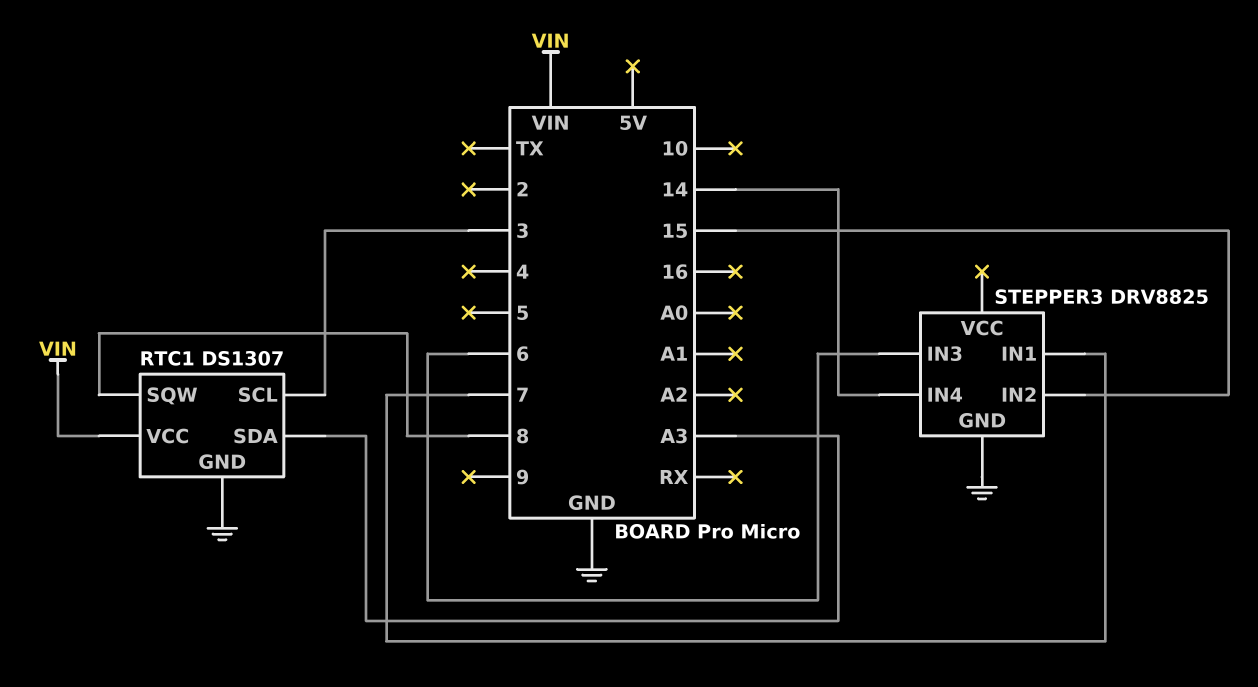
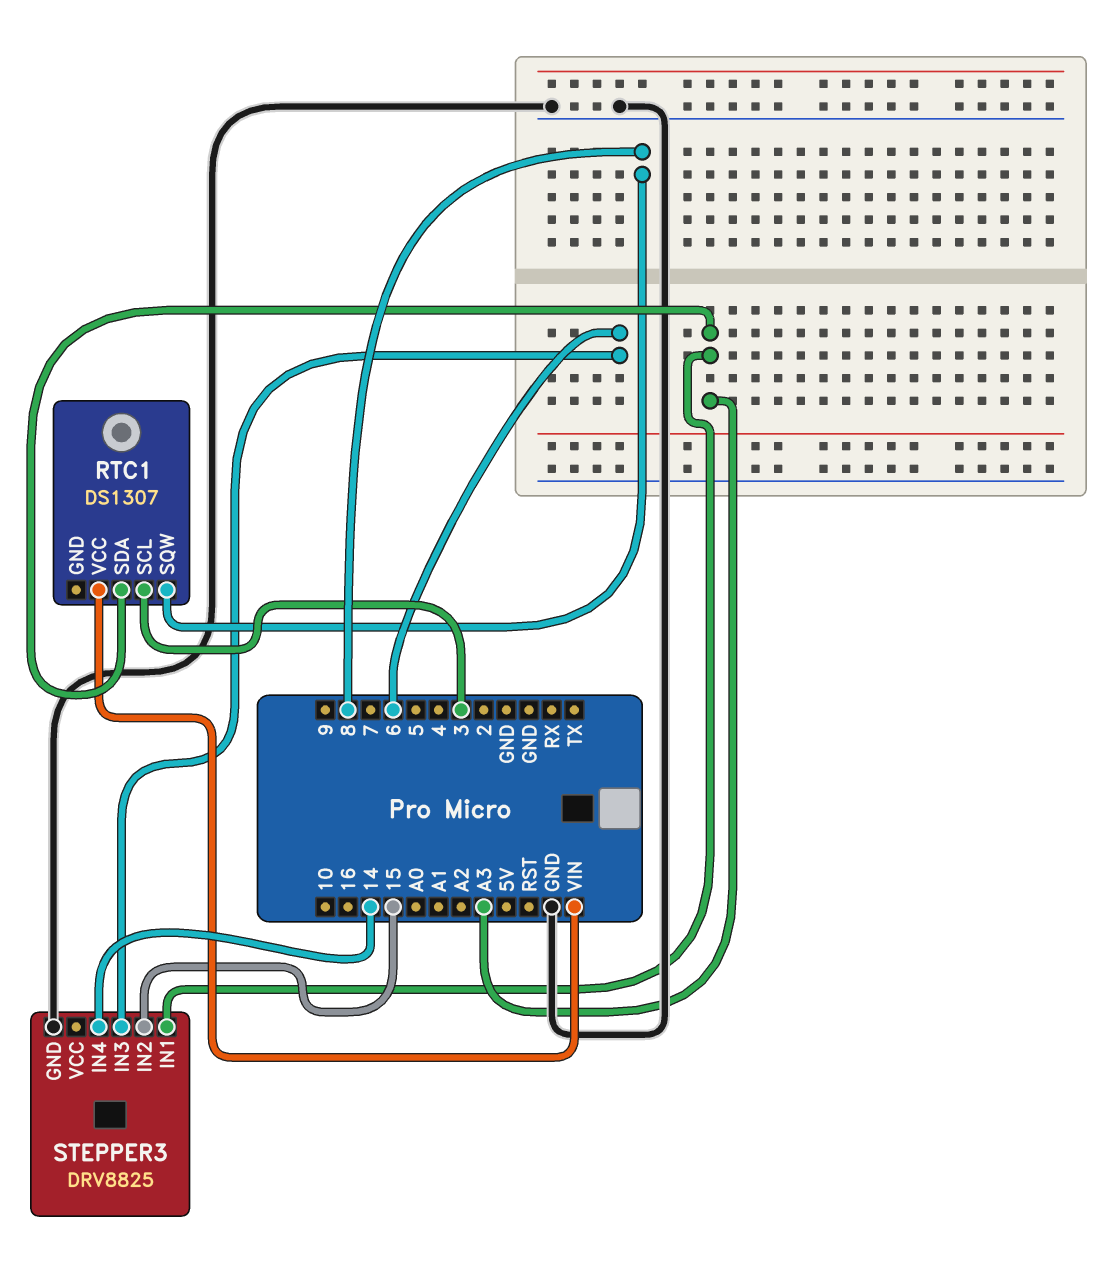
RTC1 pin GND: GND -> none
STEPPER3 pin IN1: 7 -> A3

